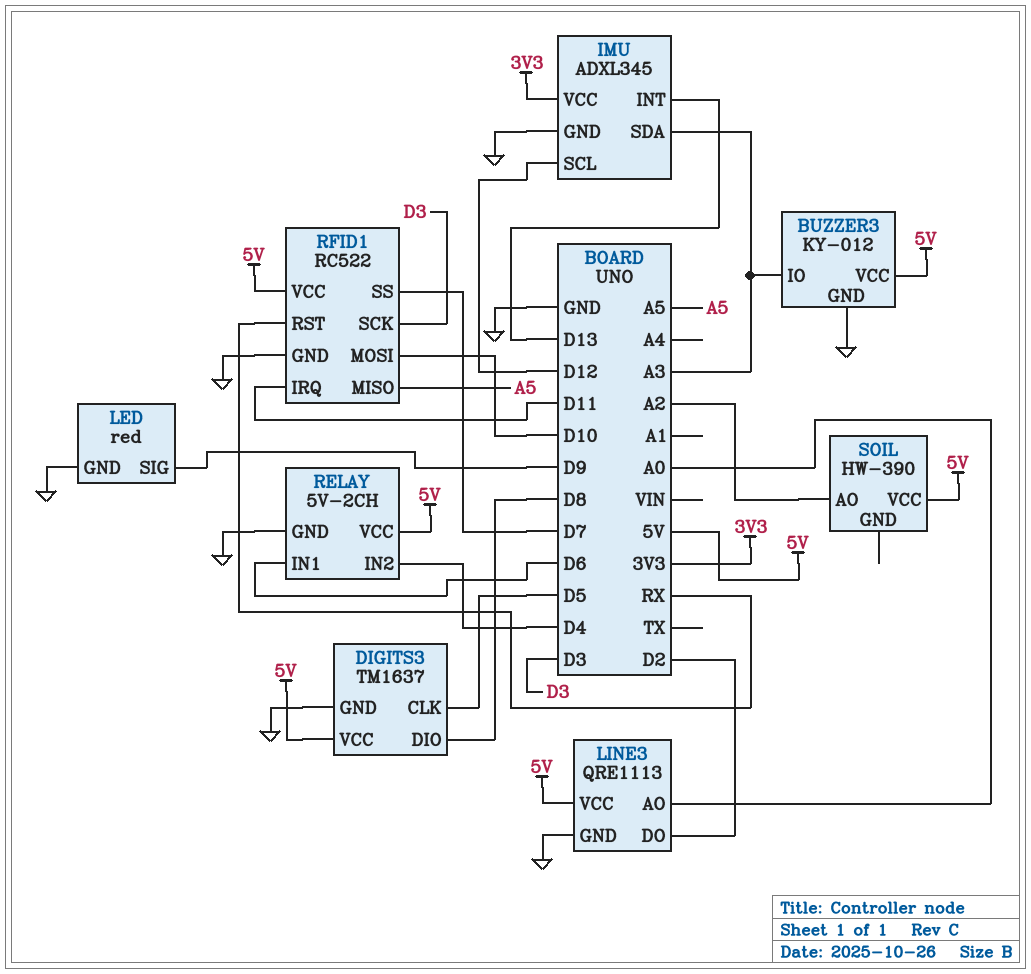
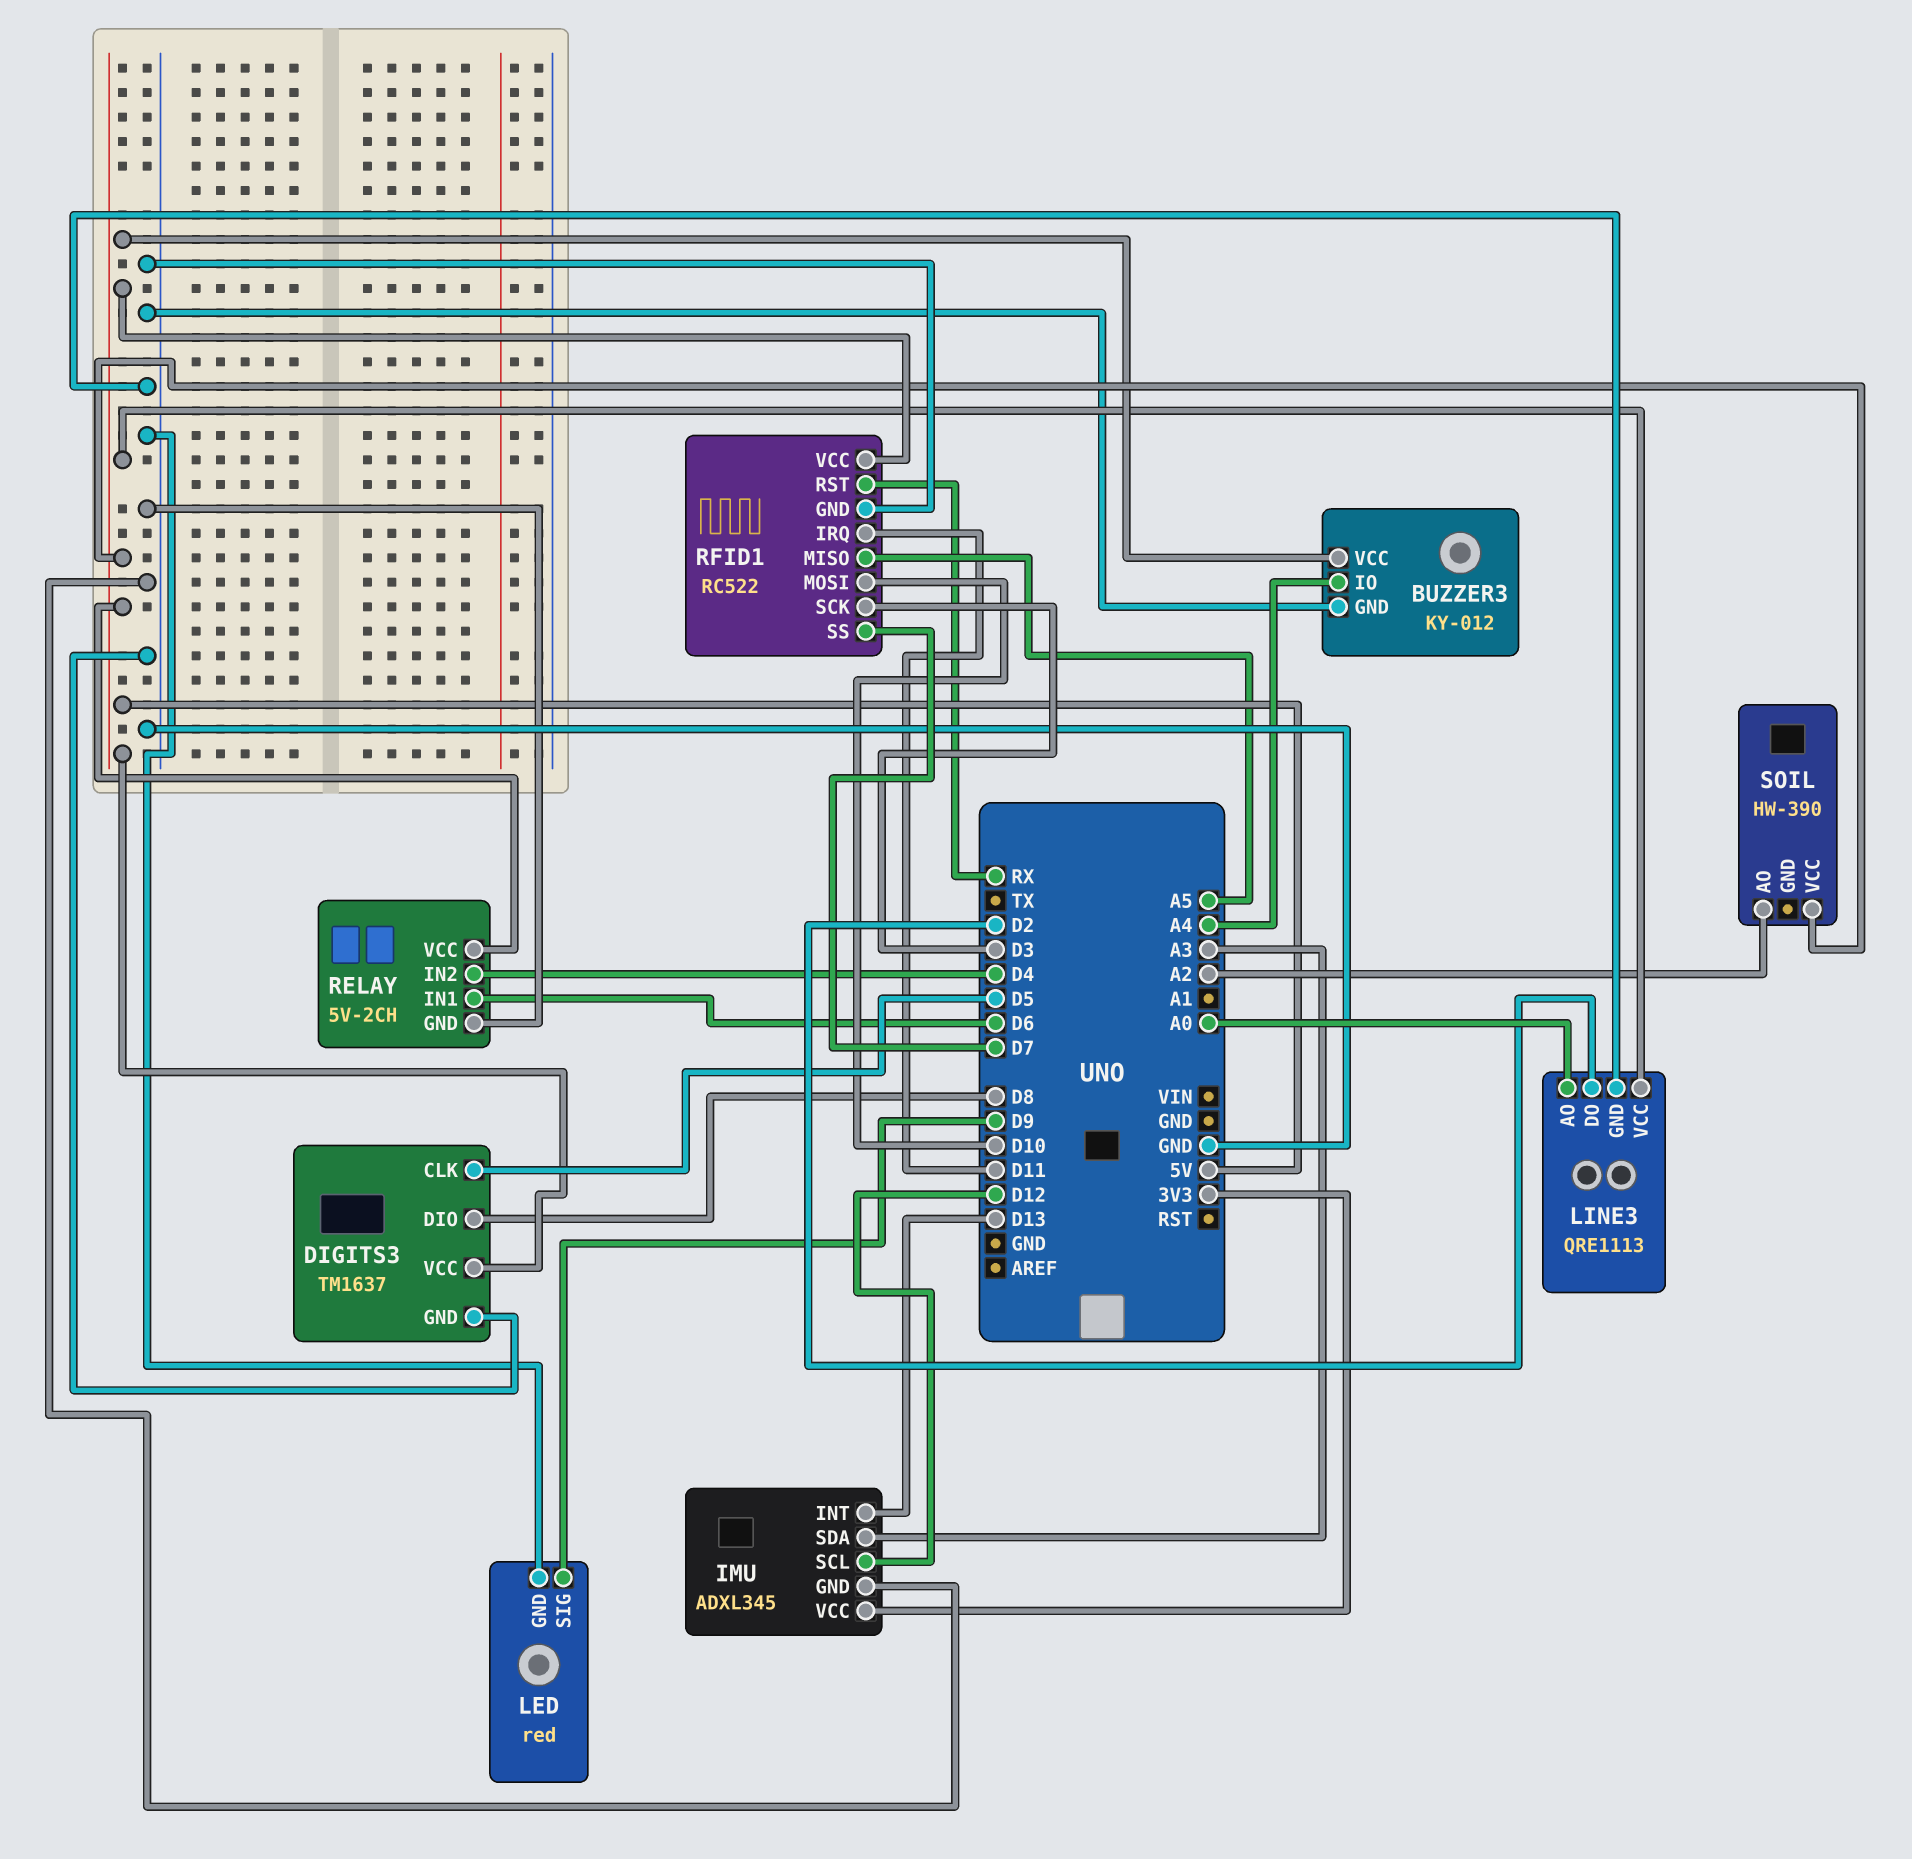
BUZZER3 pin IO: A3 -> A4

